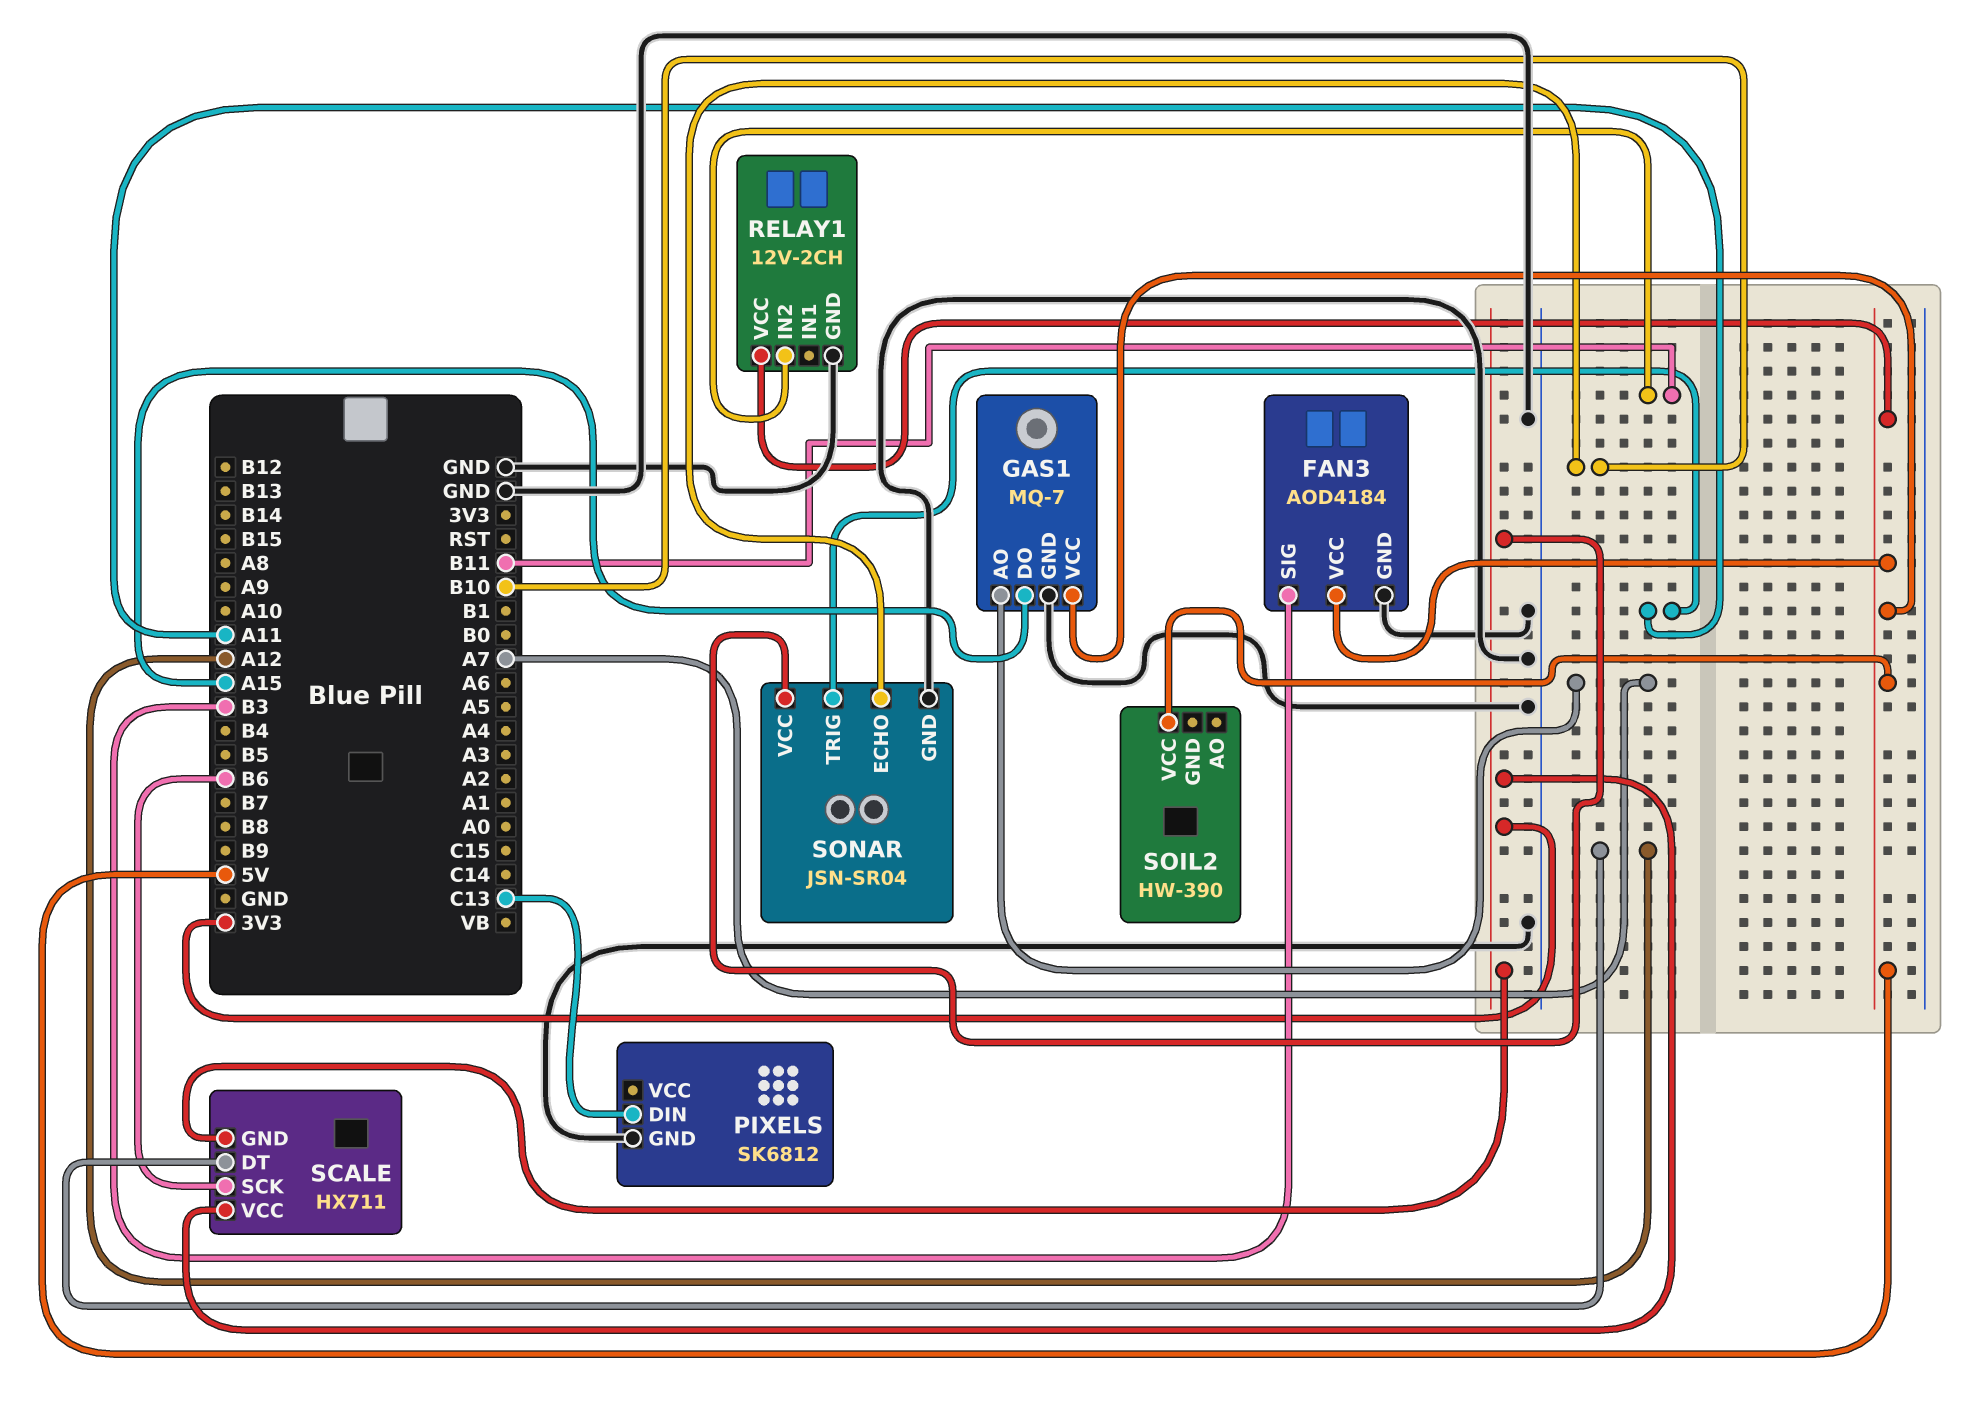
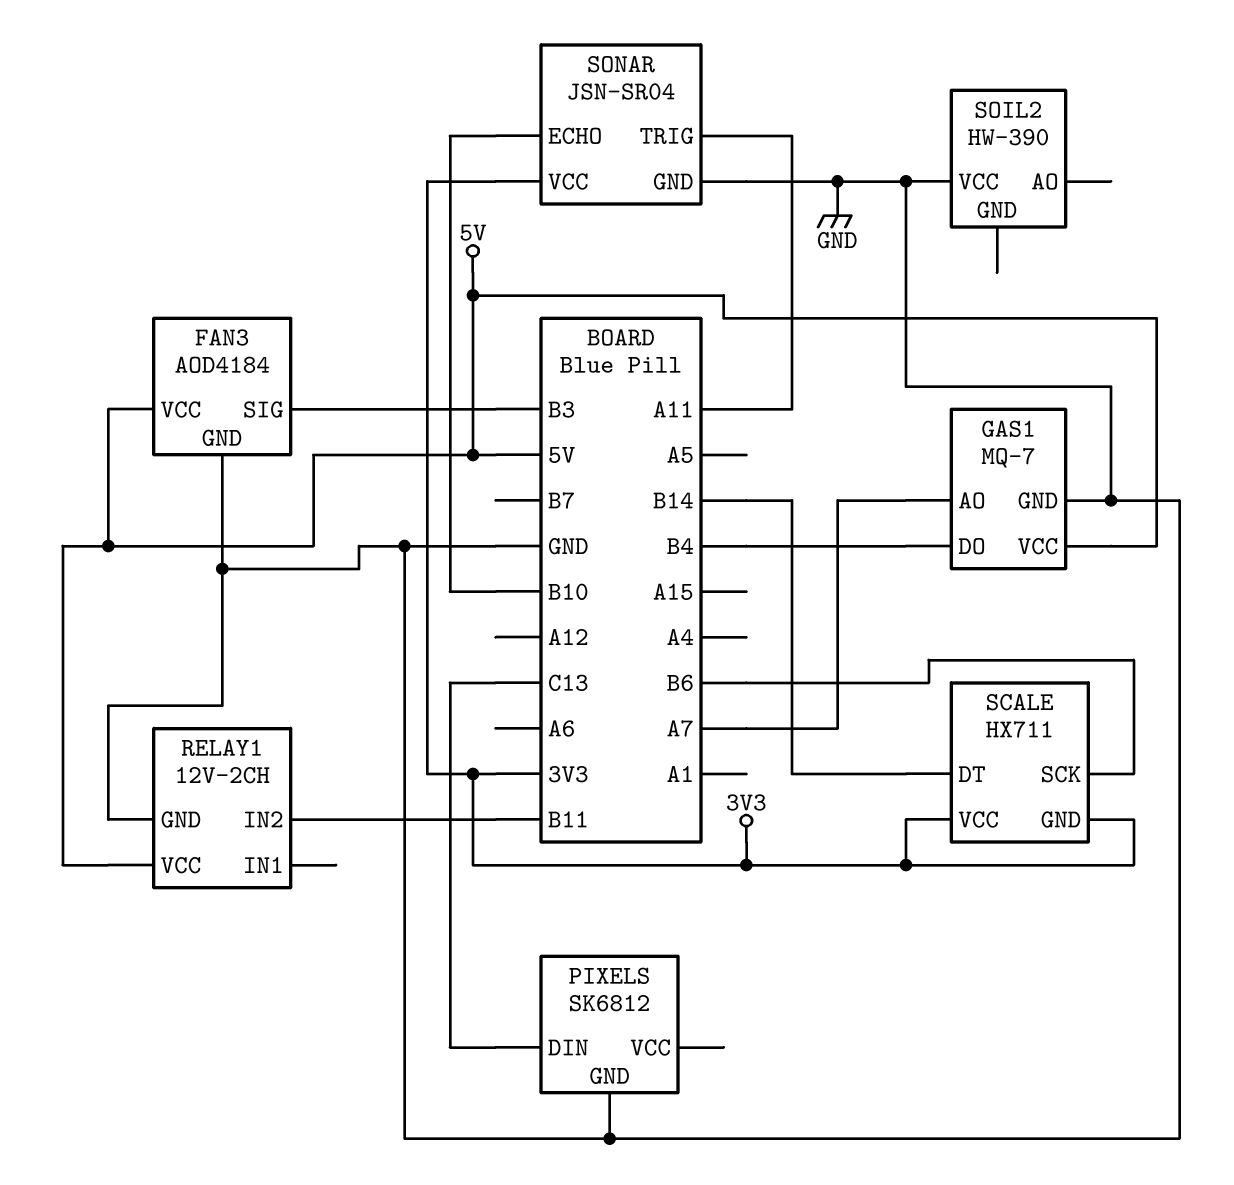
GAS1 pin DO: A15 -> B4
SCALE pin DT: A12 -> B14
SOIL2 pin VCC: 5V -> GND

